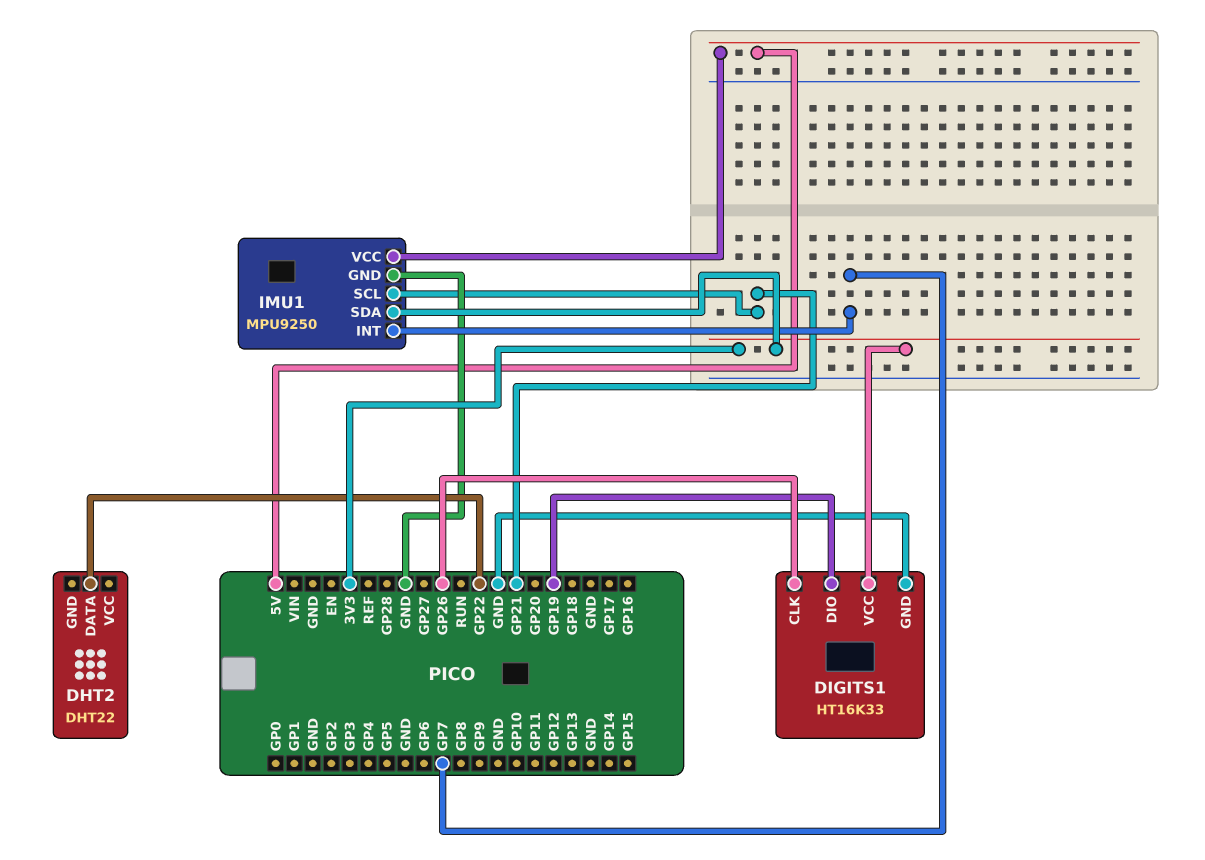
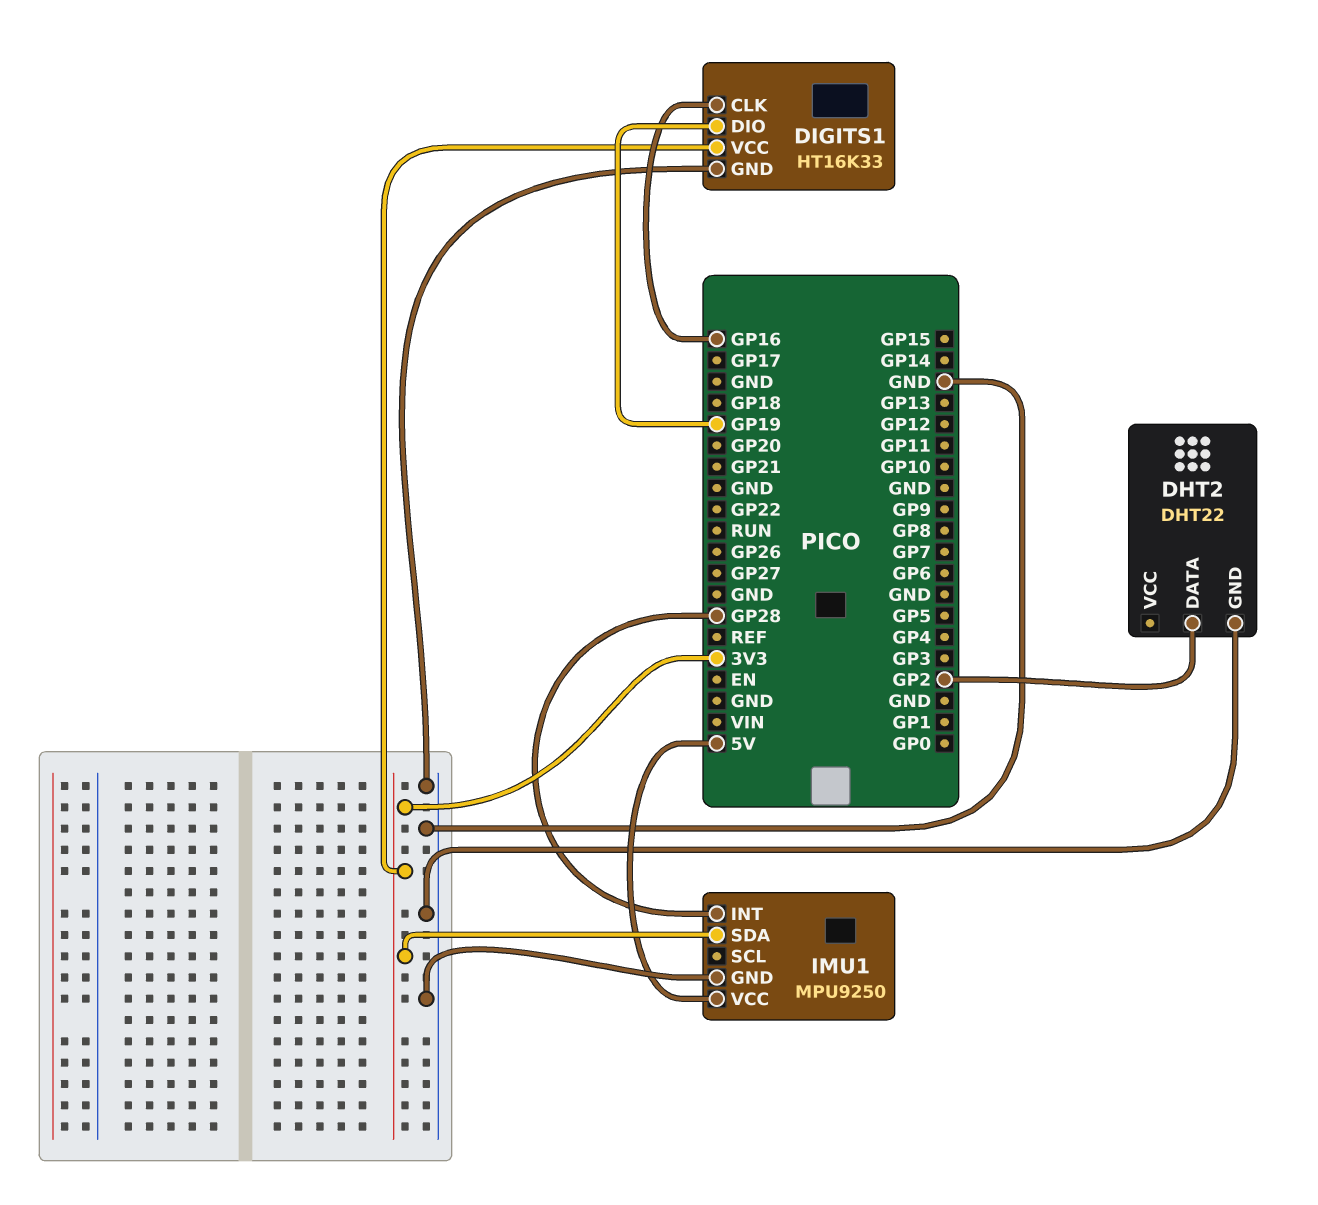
DHT2 pin DATA: GP22 -> GP2
DHT2 pin GND: none -> GND
DIGITS1 pin CLK: GP26 -> GP16
IMU1 pin INT: GP7 -> GP28
IMU1 pin SCL: GP21 -> none

